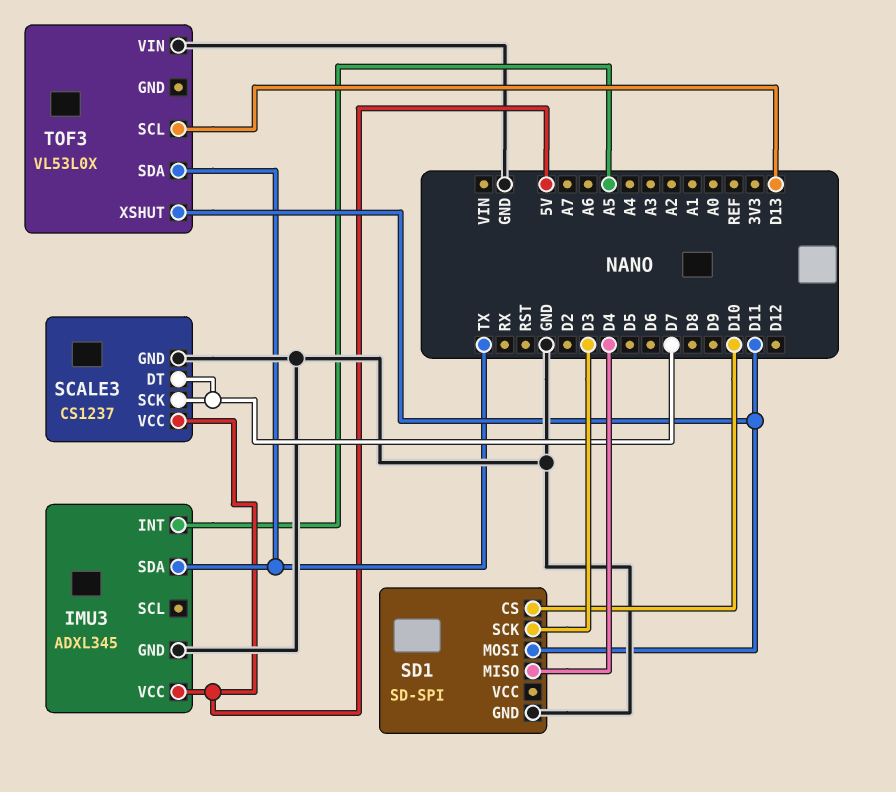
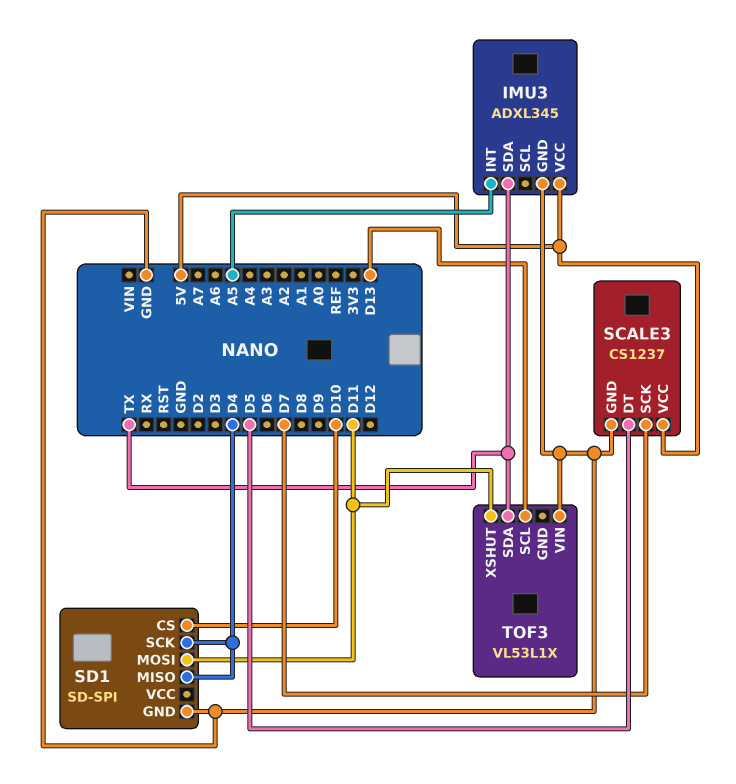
SCALE3 pin DT: D7 -> D5
SD1 pin SCK: D3 -> D4
TOF3: VL53L0X -> VL53L1X

